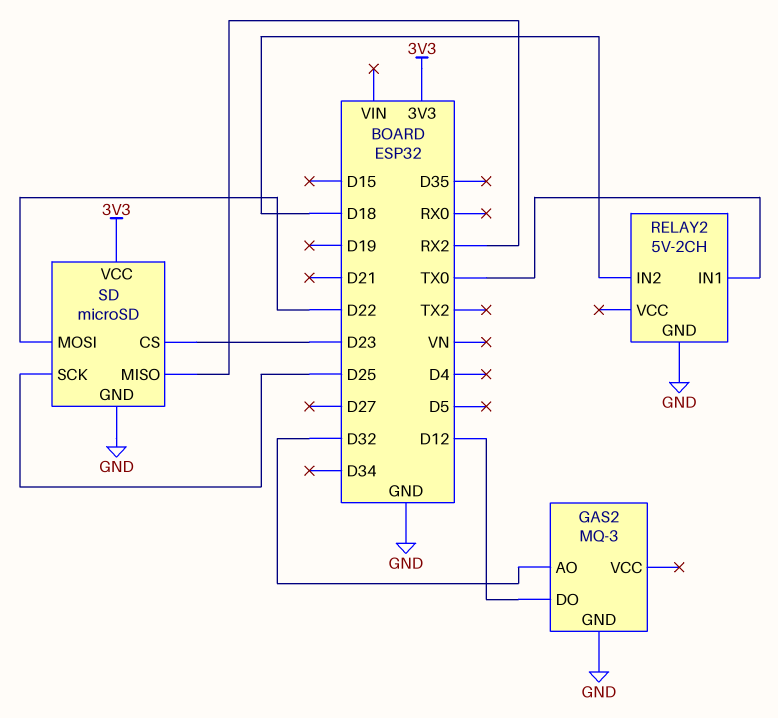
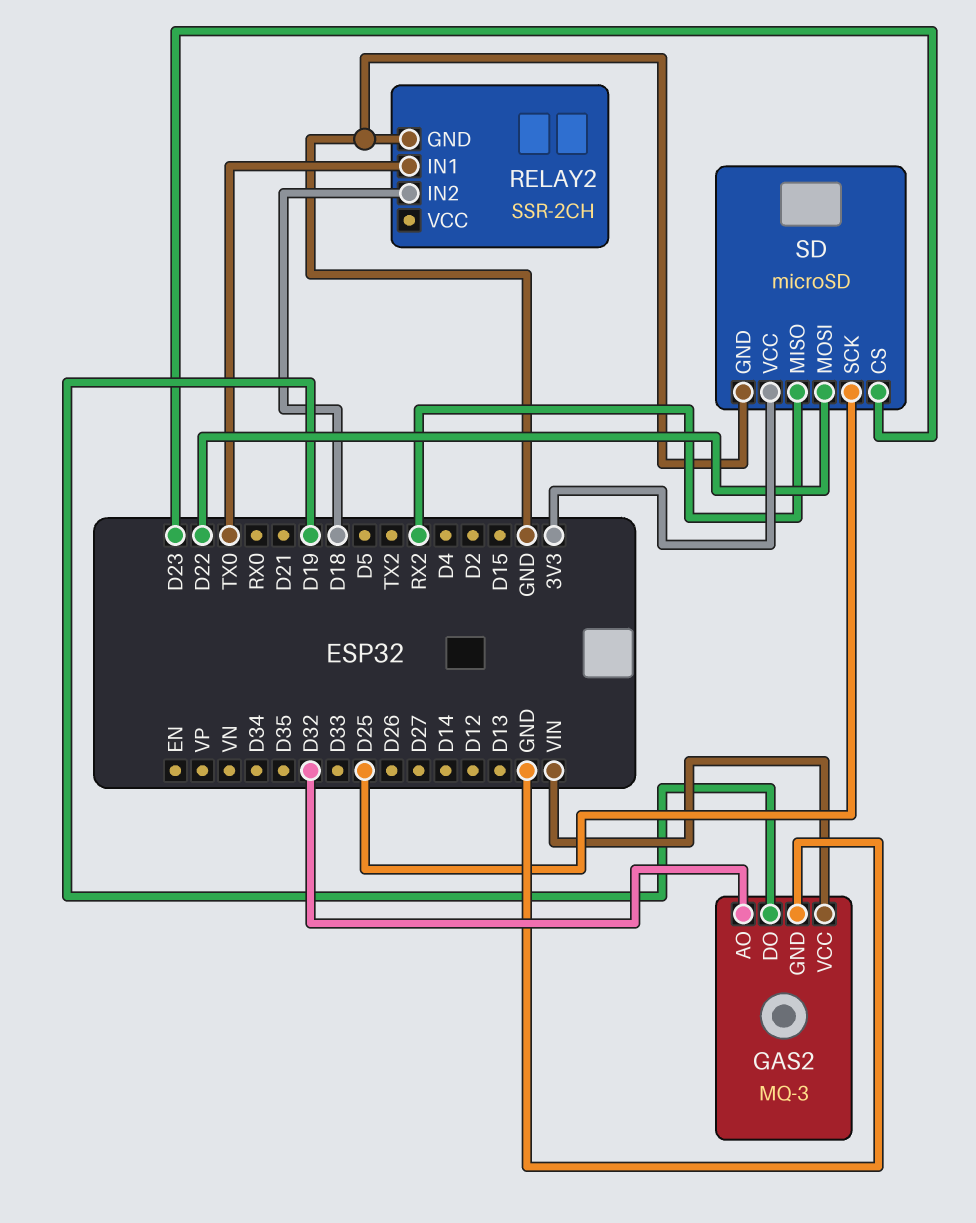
GAS2 pin DO: D12 -> D19
GAS2 pin VCC: none -> VIN
RELAY2: 5V-2CH -> SSR-2CH

